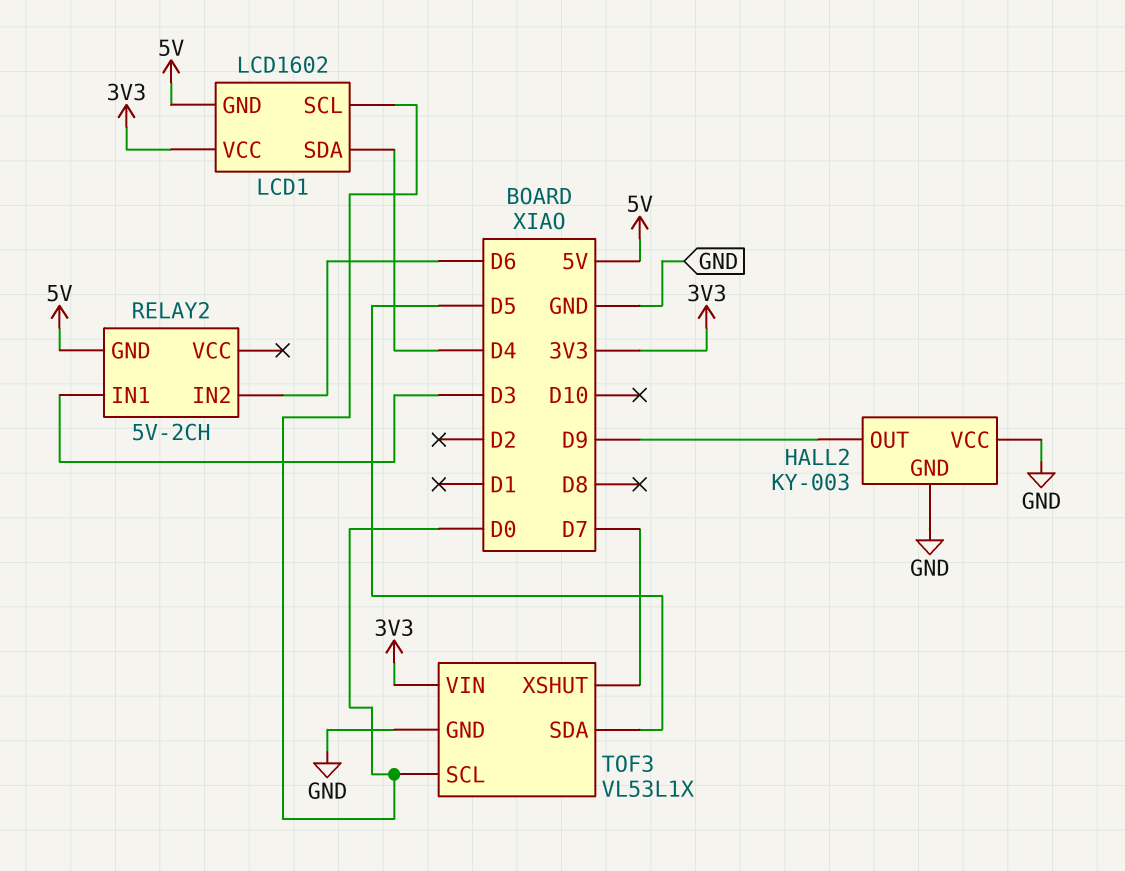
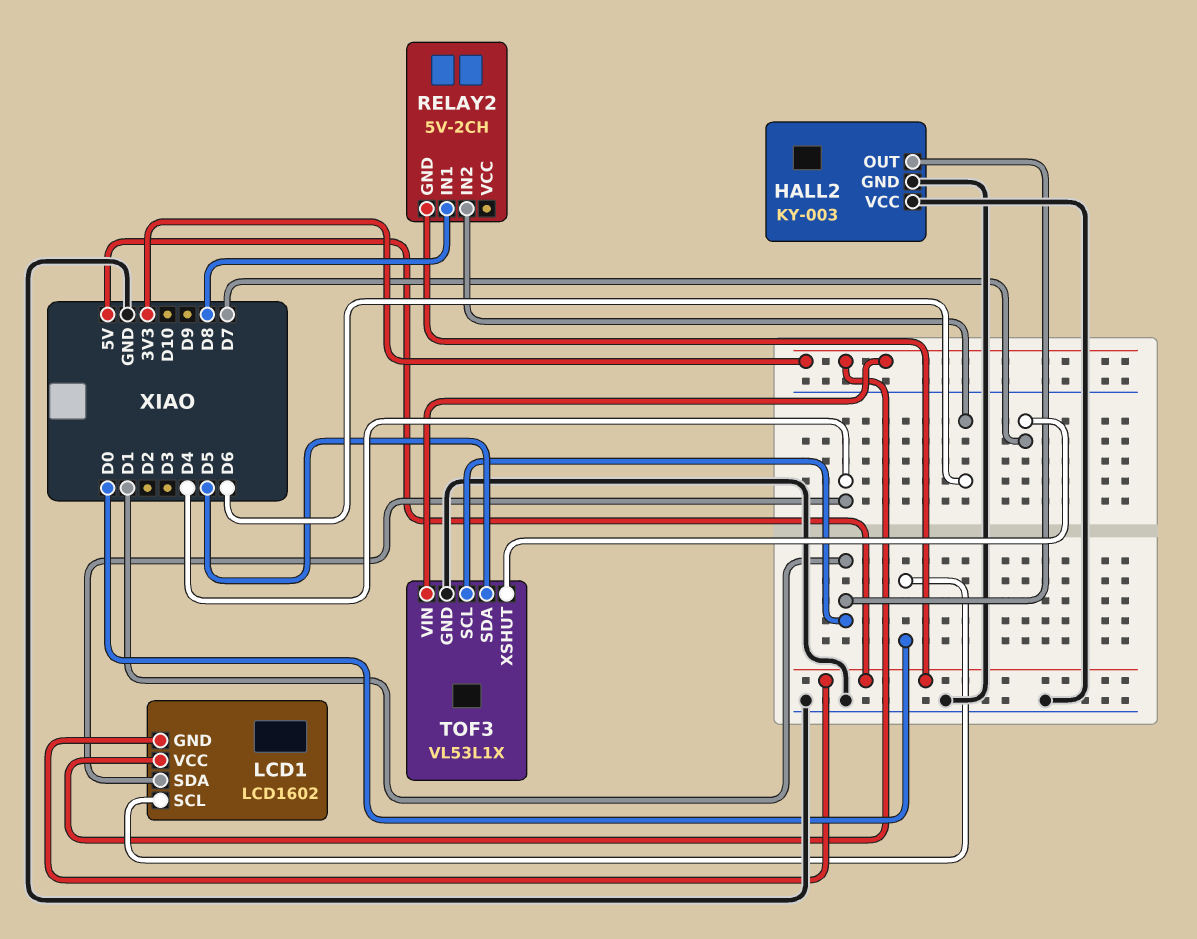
HALL2 pin OUT: D9 -> D1
RELAY2 pin IN1: D3 -> D8
TOF3 pin SCL: D0 -> D1

